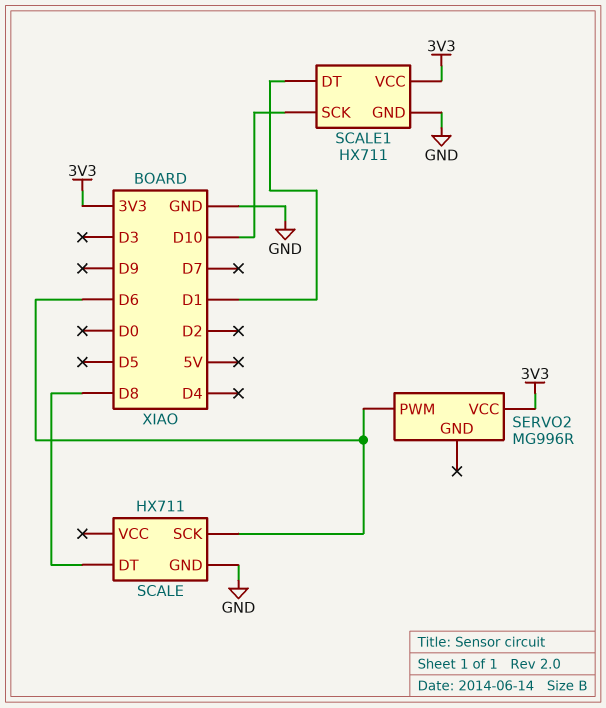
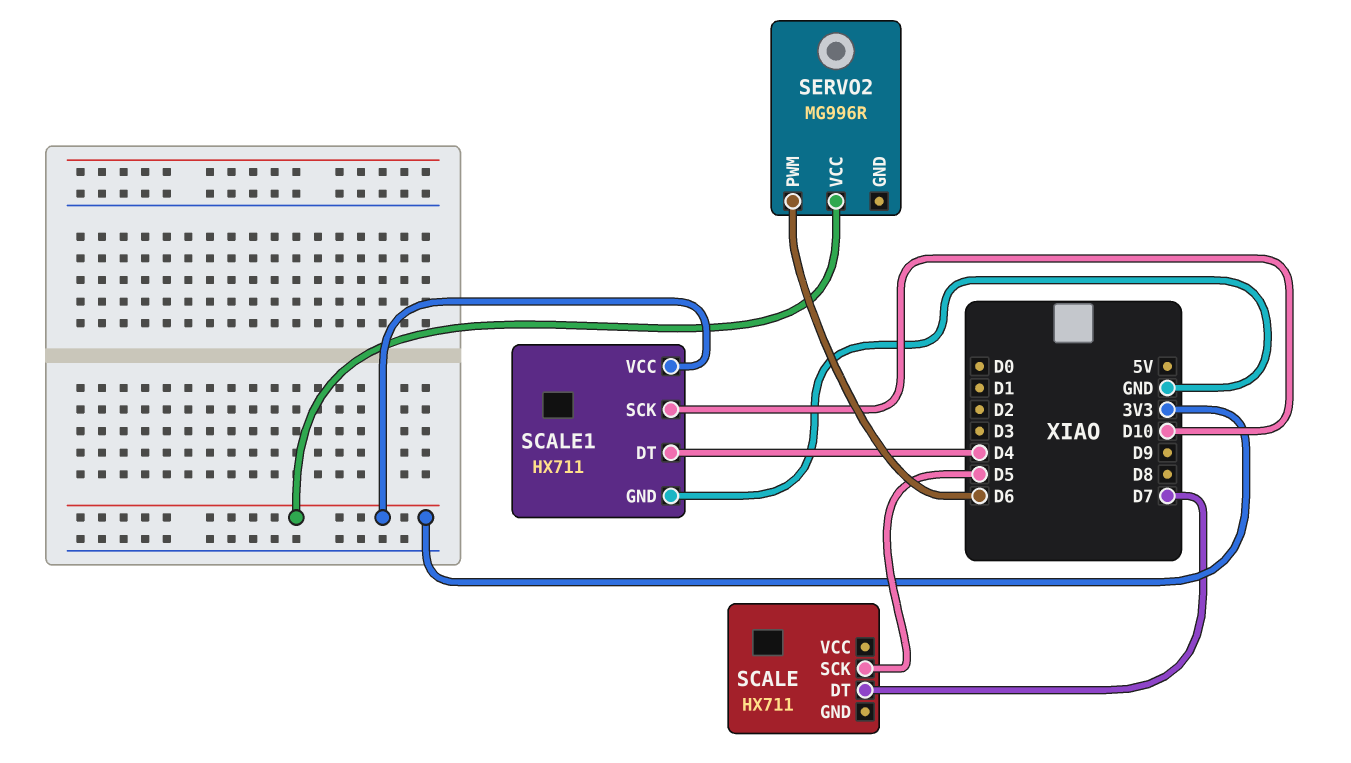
SCALE pin DT: D8 -> D7
SCALE pin GND: GND -> none
SCALE pin SCK: D6 -> D5
SCALE1 pin DT: D1 -> D4

